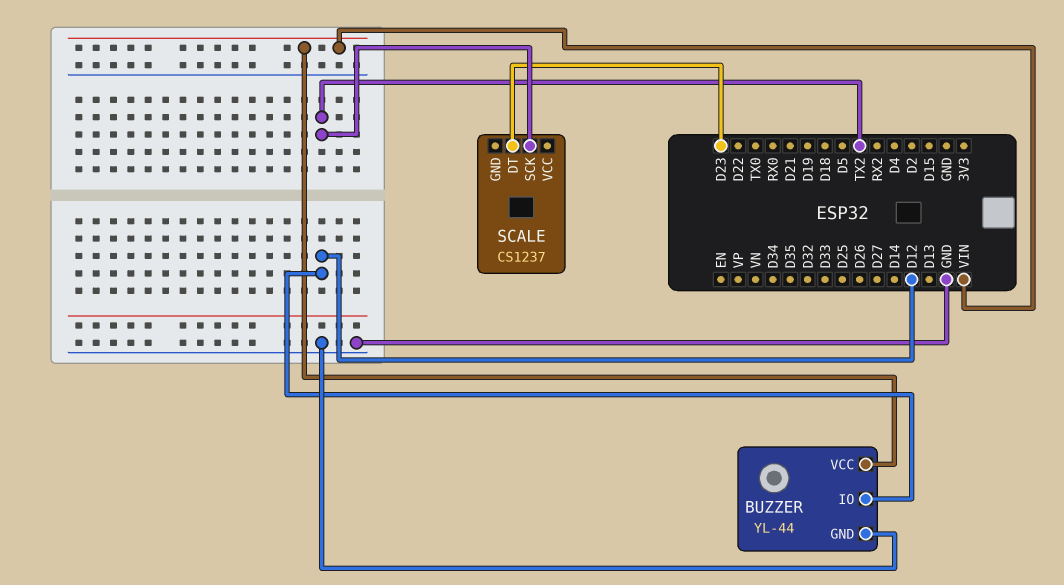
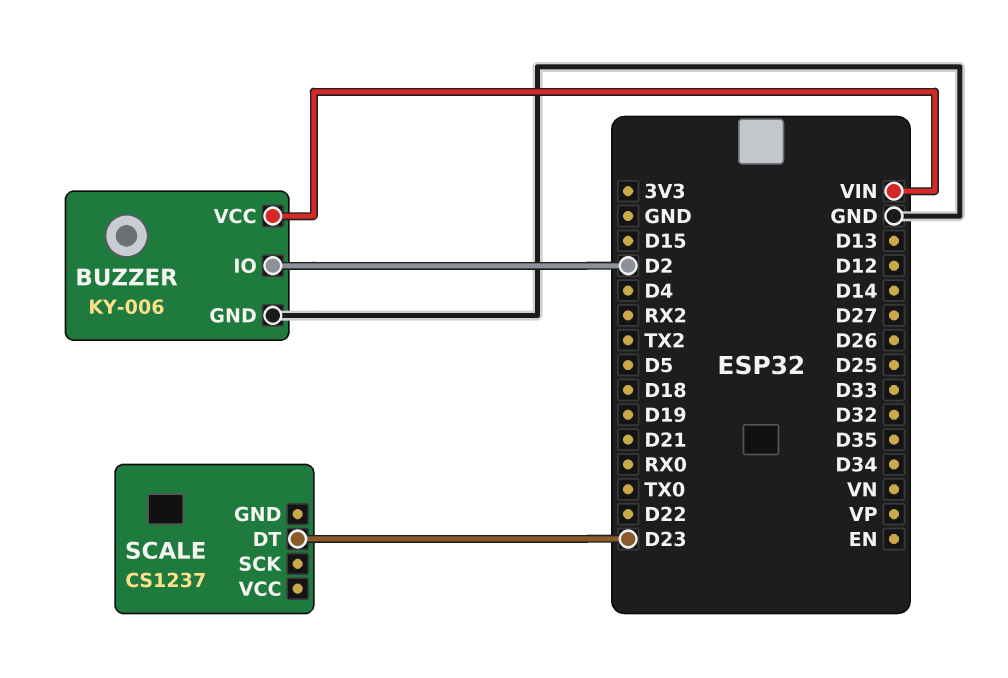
BUZZER: YL-44 -> KY-006
BUZZER pin IO: D12 -> D2
SCALE pin SCK: TX2 -> none

